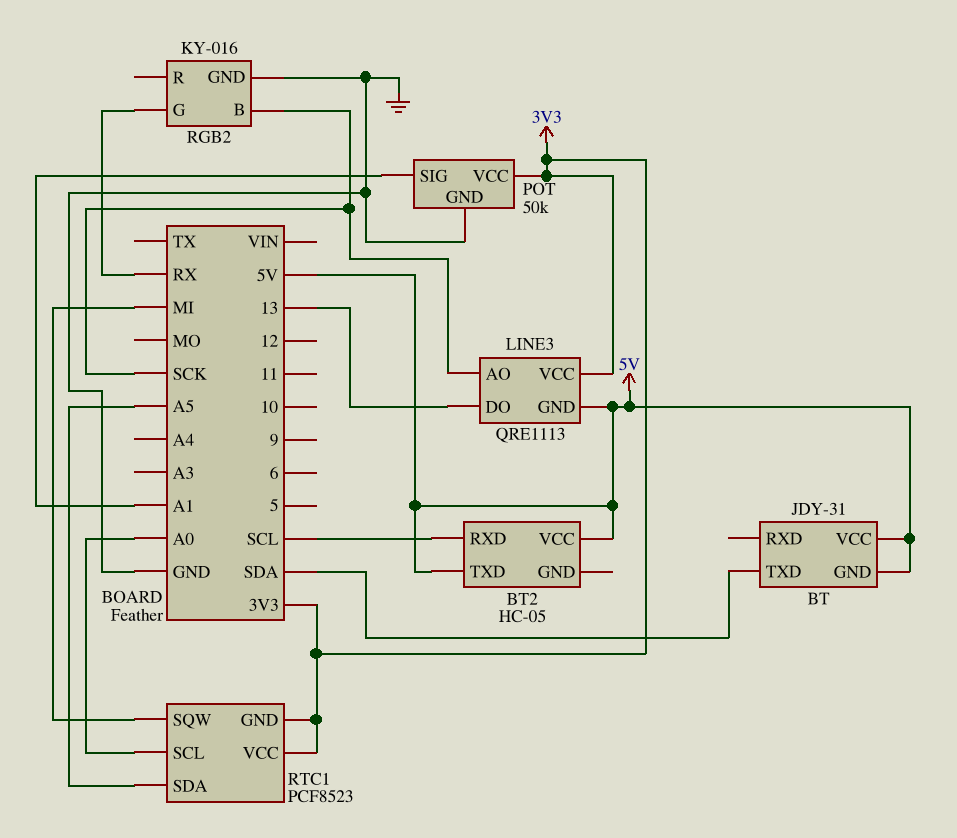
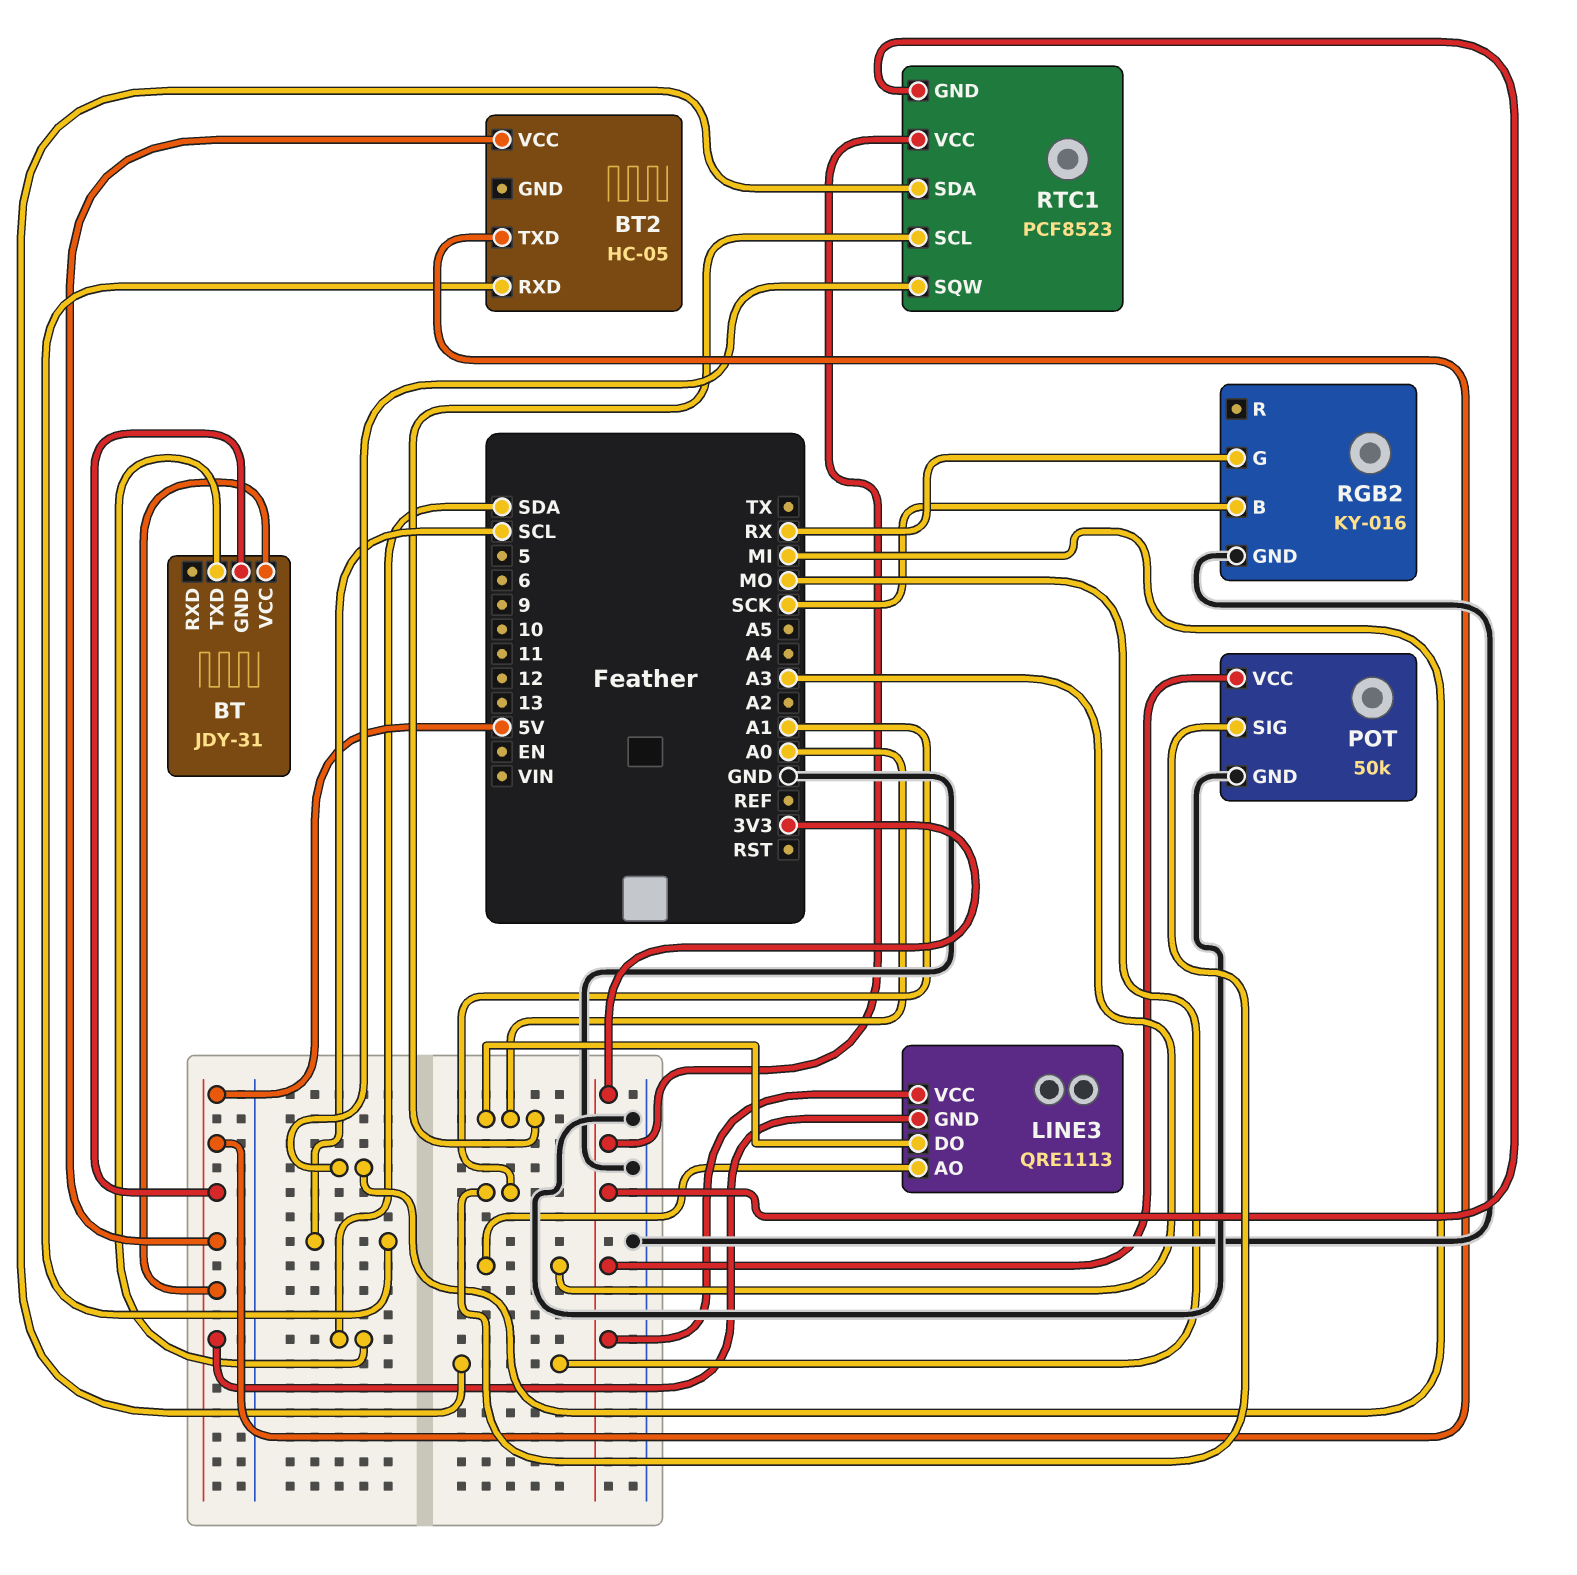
LINE3 pin AO: SCK -> A3
LINE3 pin DO: 13 -> A0
RTC1 pin SDA: A5 -> MO

